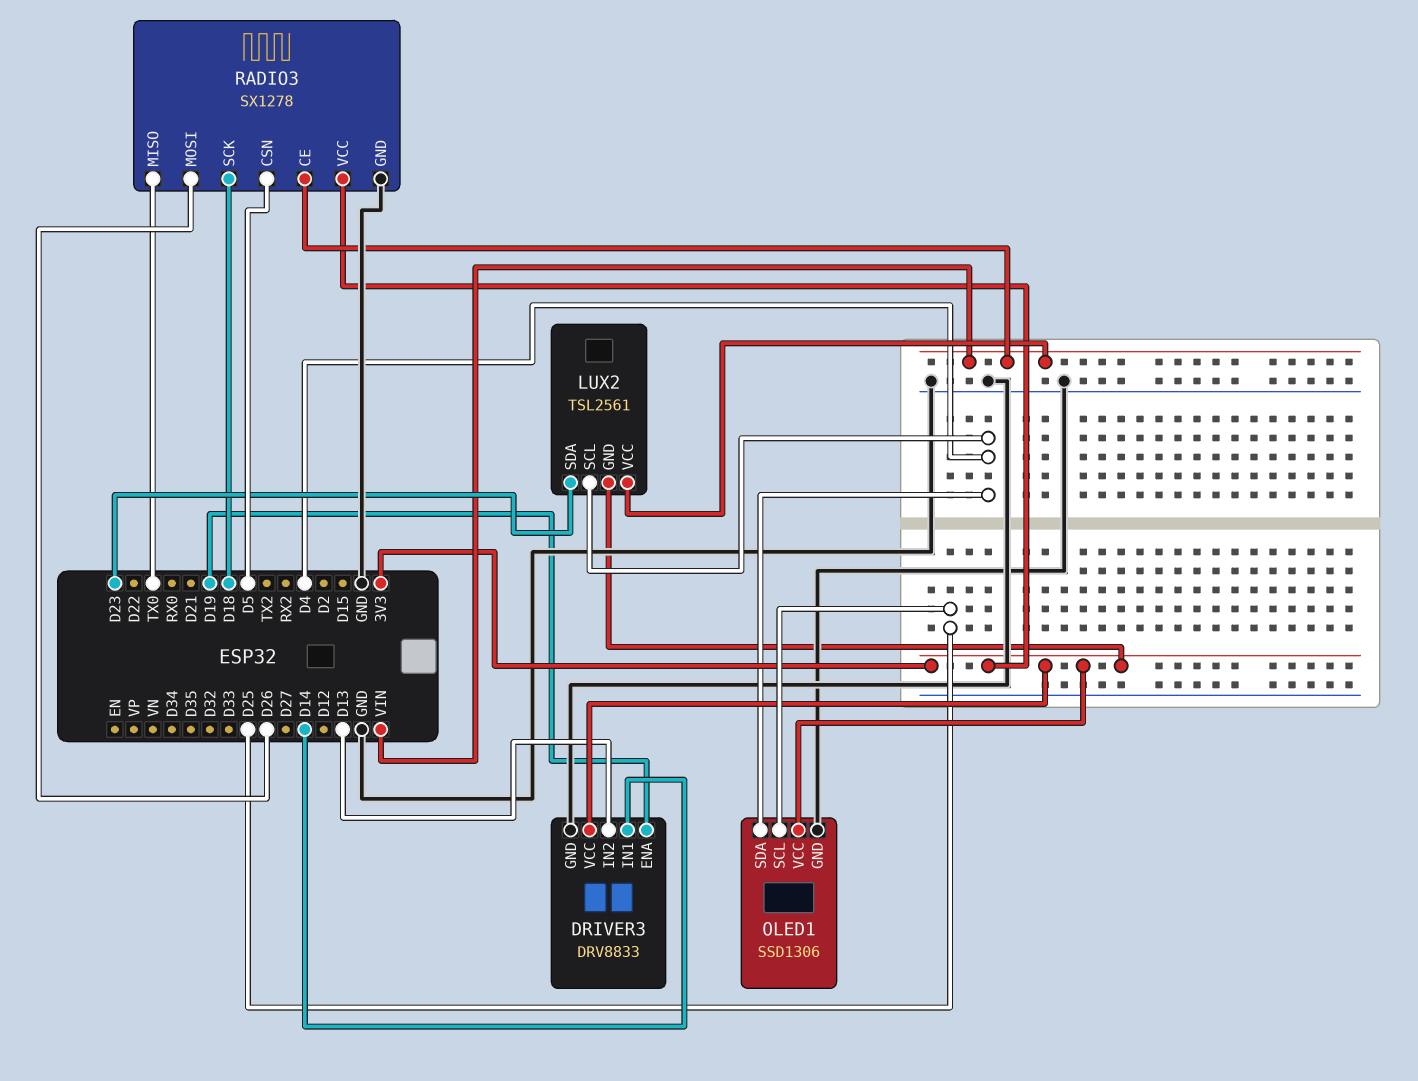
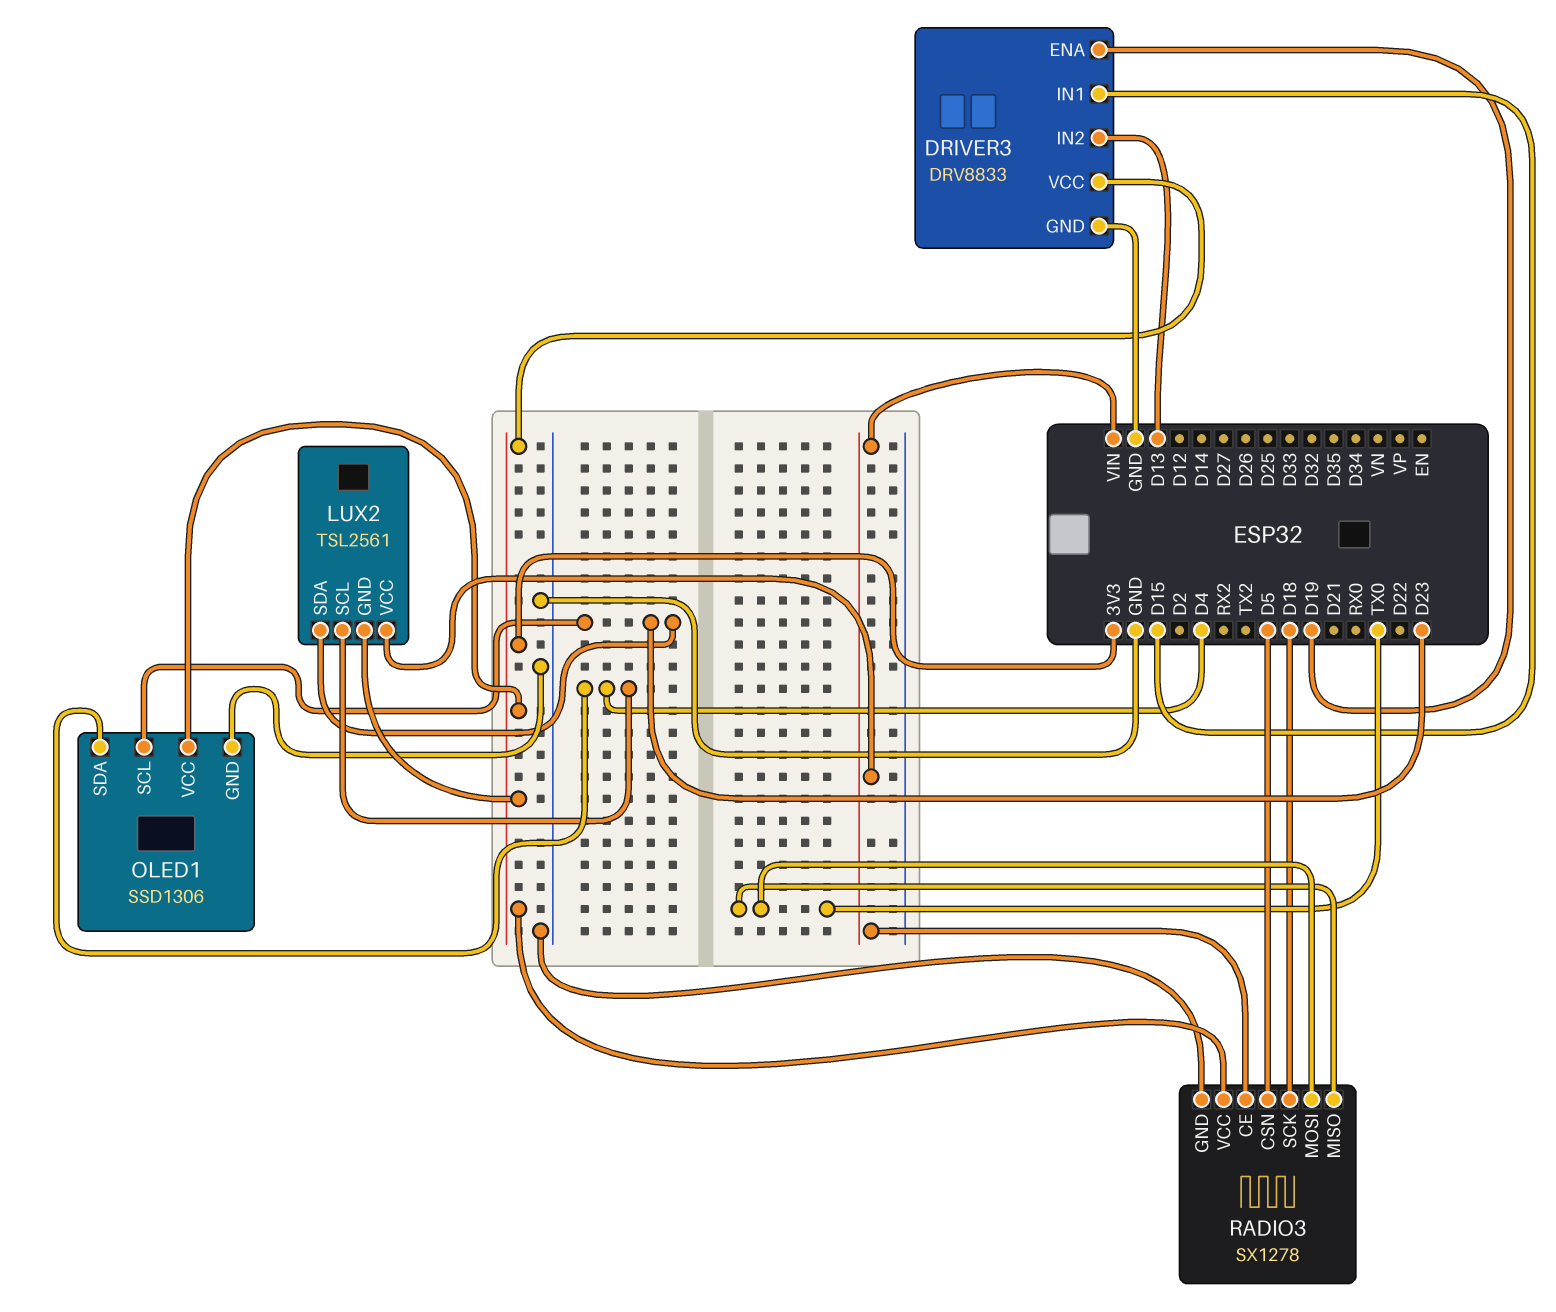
DRIVER3 pin IN1: D14 -> D15
OLED1 pin SCL: D25 -> D23
RADIO3 pin MOSI: D26 -> TX0

